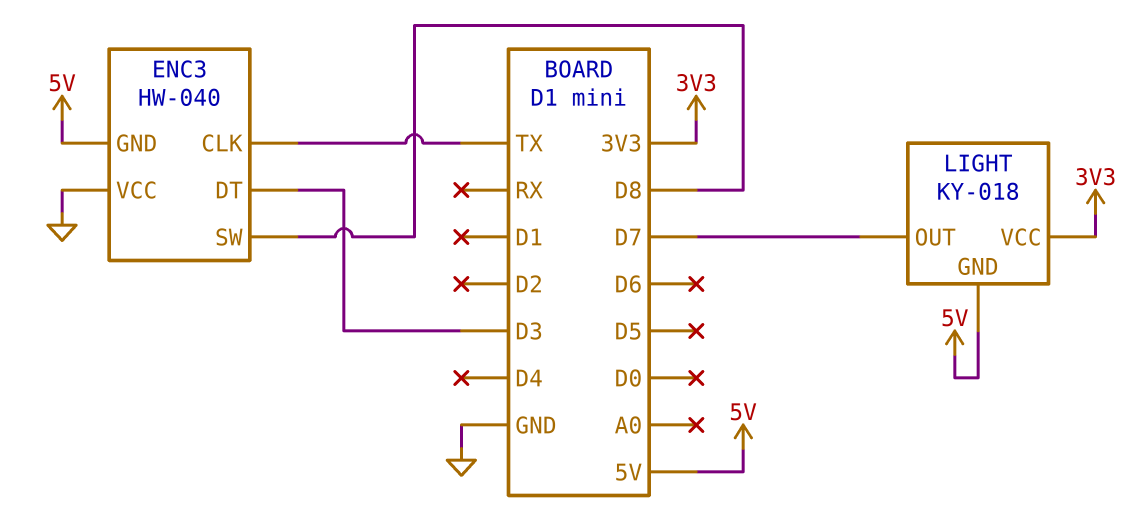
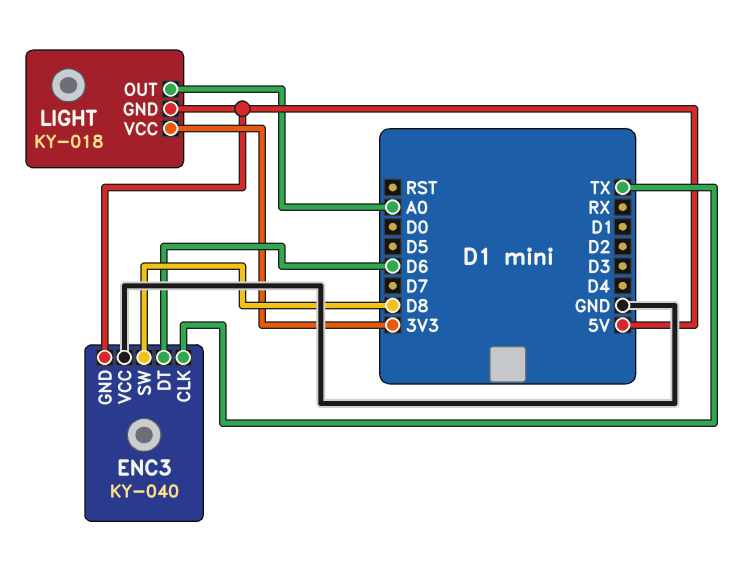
ENC3: HW-040 -> KY-040
ENC3 pin DT: D3 -> D6
LIGHT pin OUT: D7 -> A0

